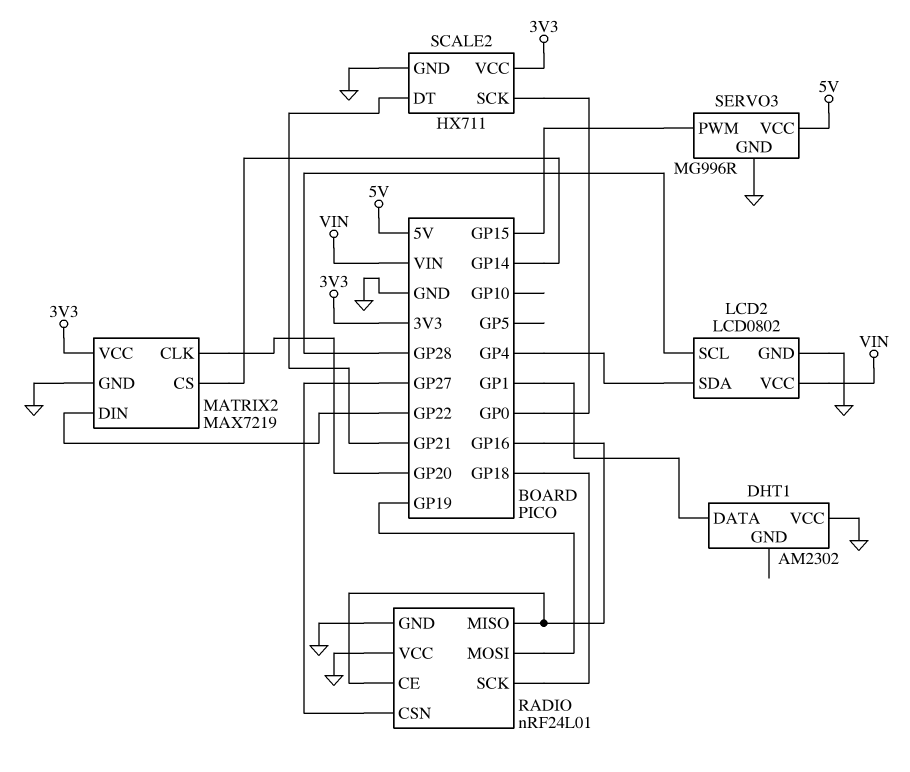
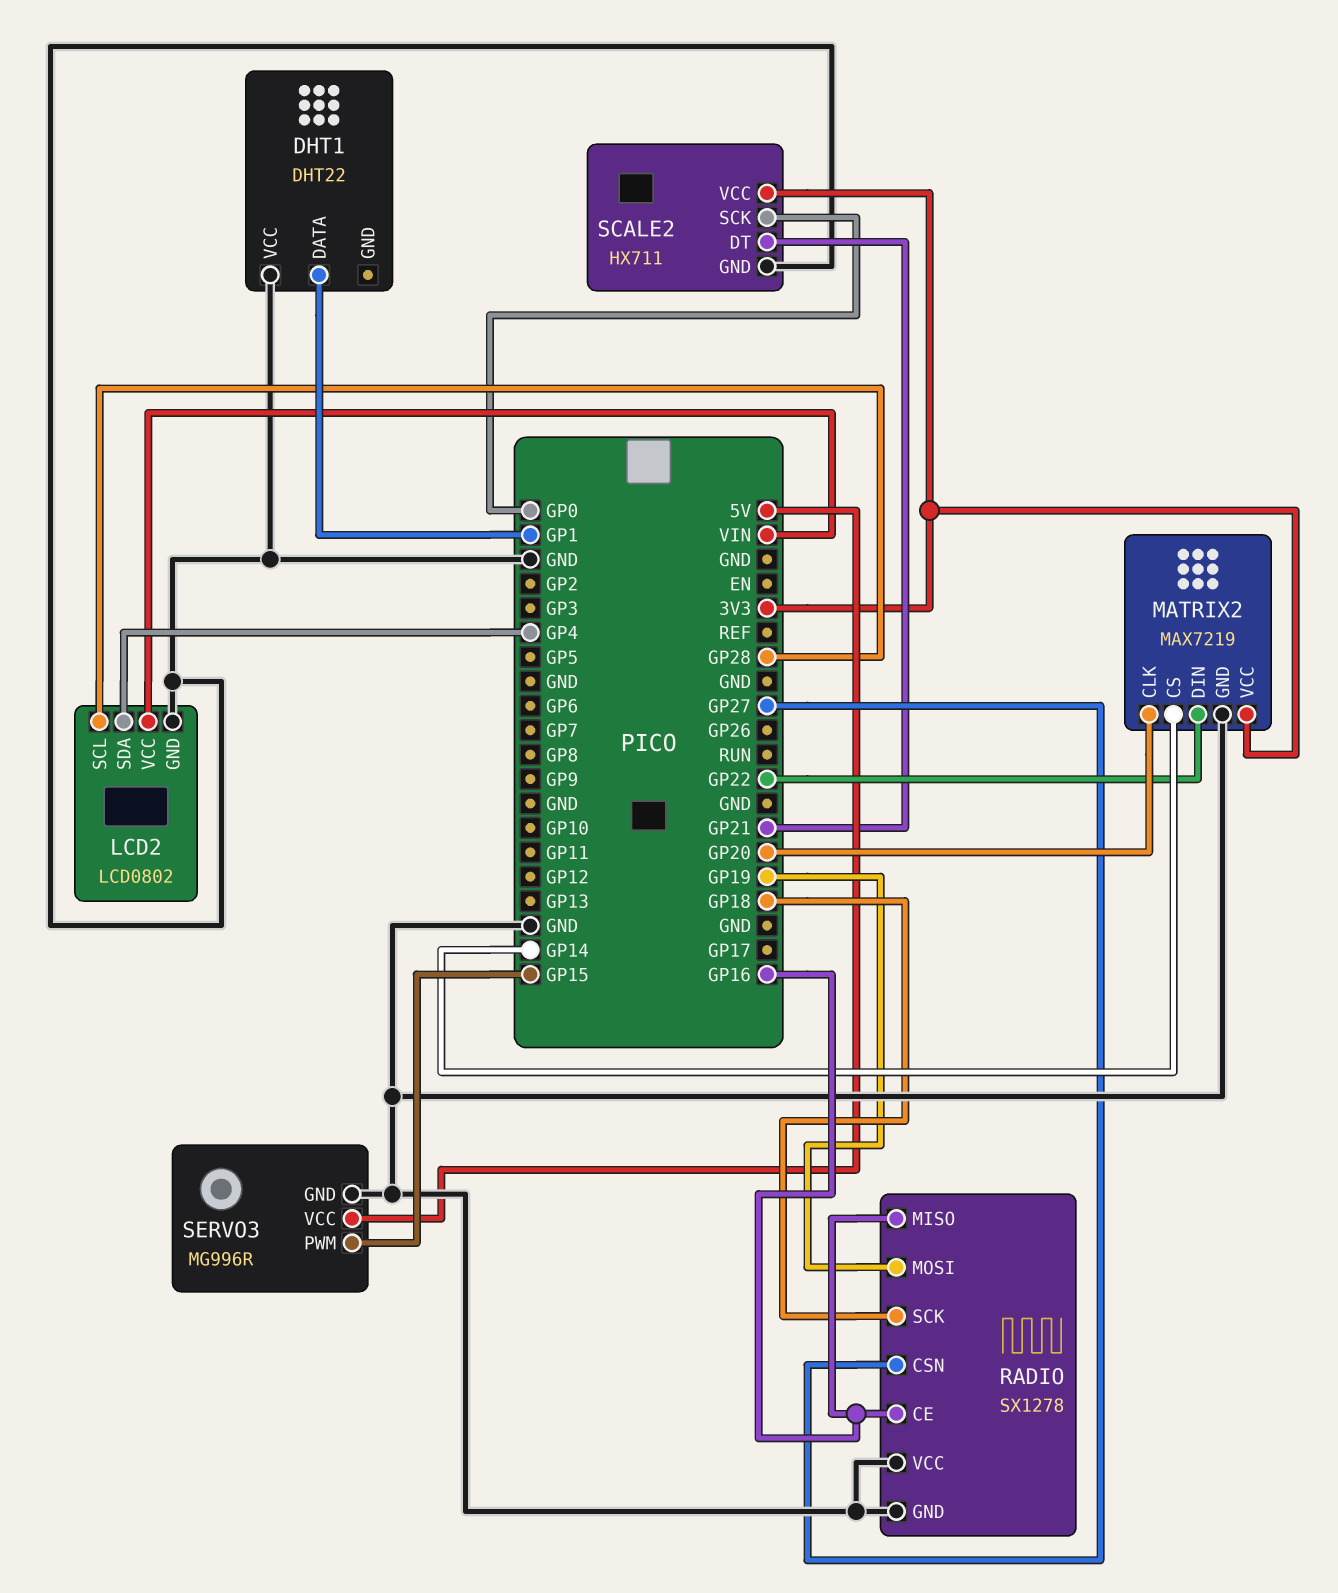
DHT1: AM2302 -> DHT22
RADIO: nRF24L01 -> SX1278

